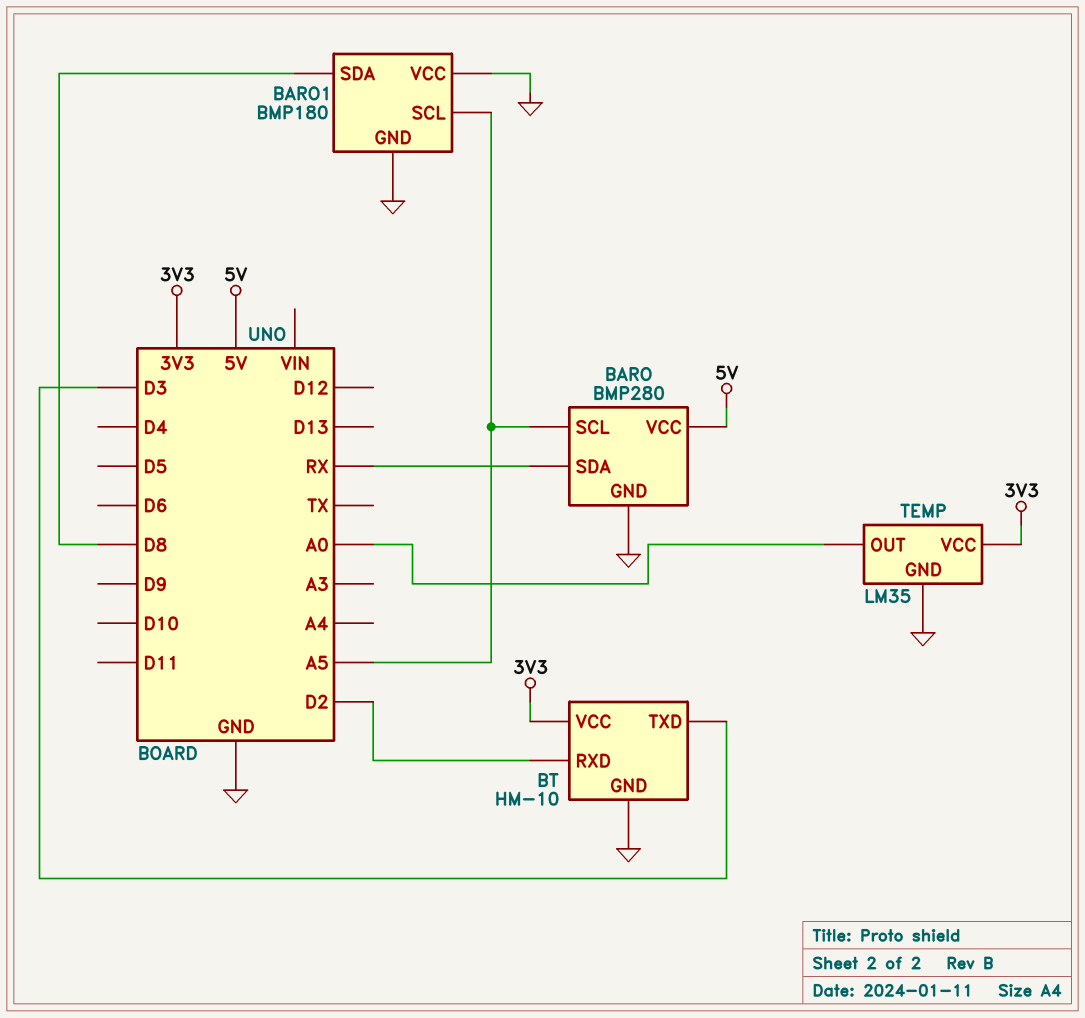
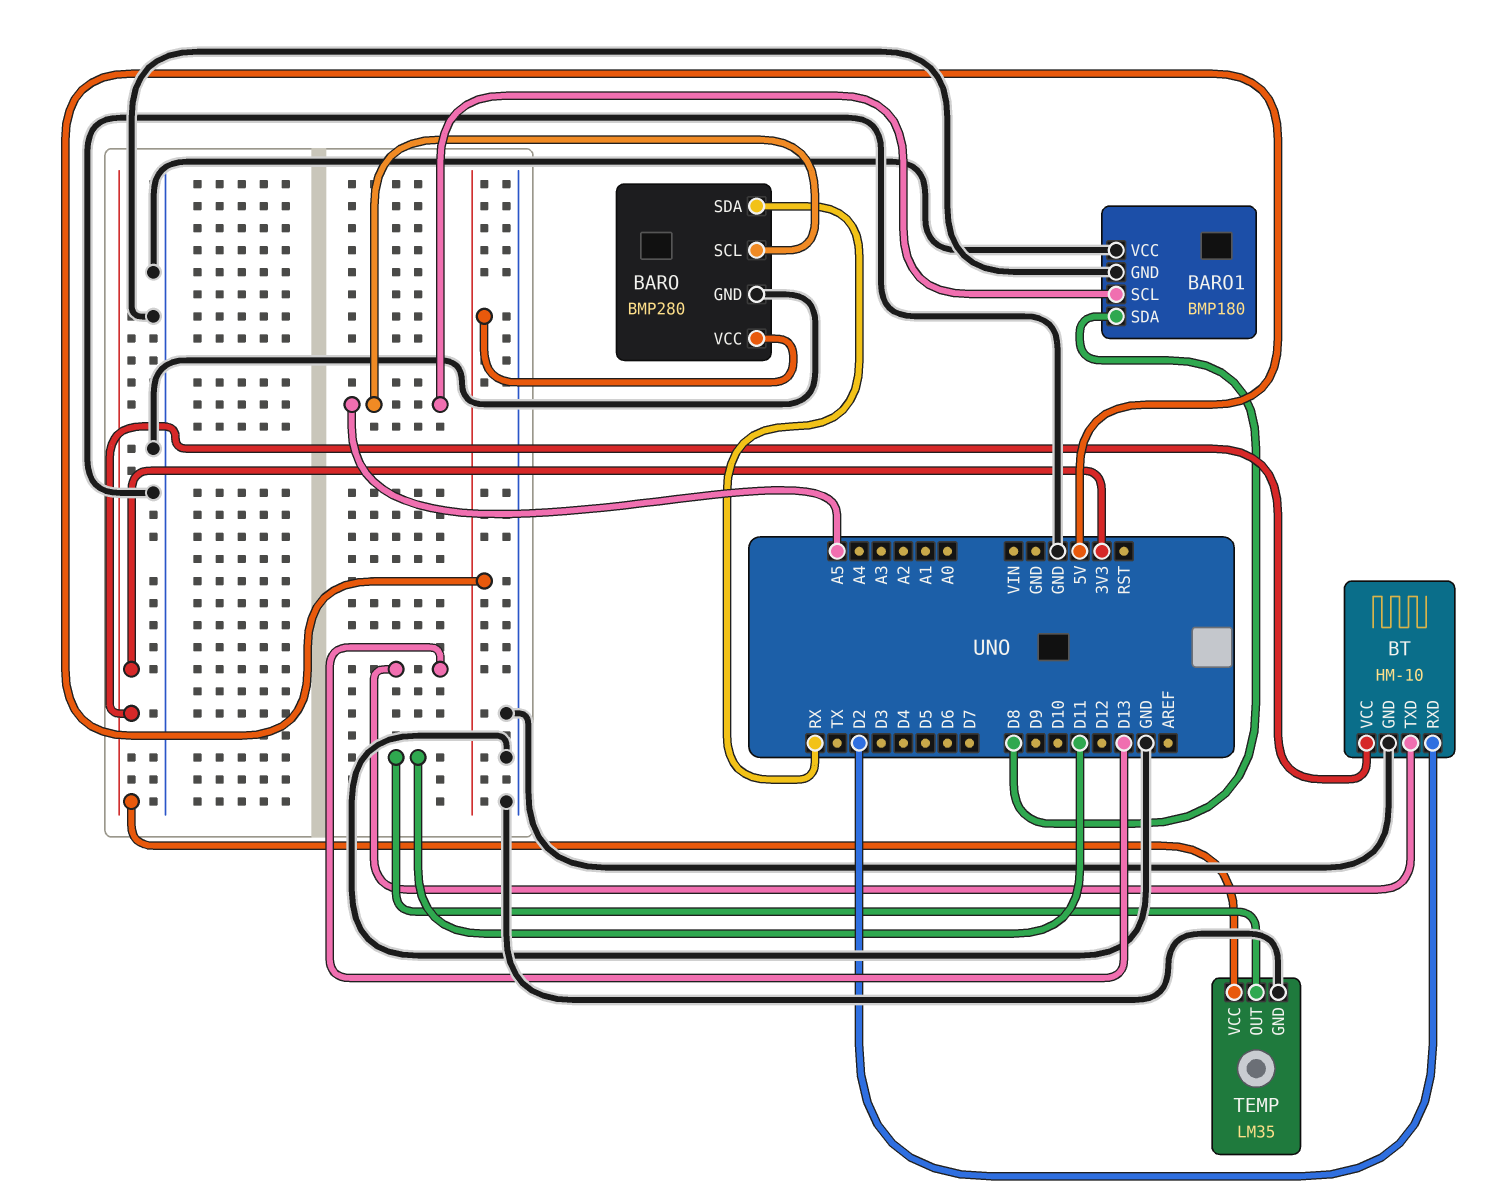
BT pin TXD: D3 -> D13
TEMP pin OUT: A0 -> D11

